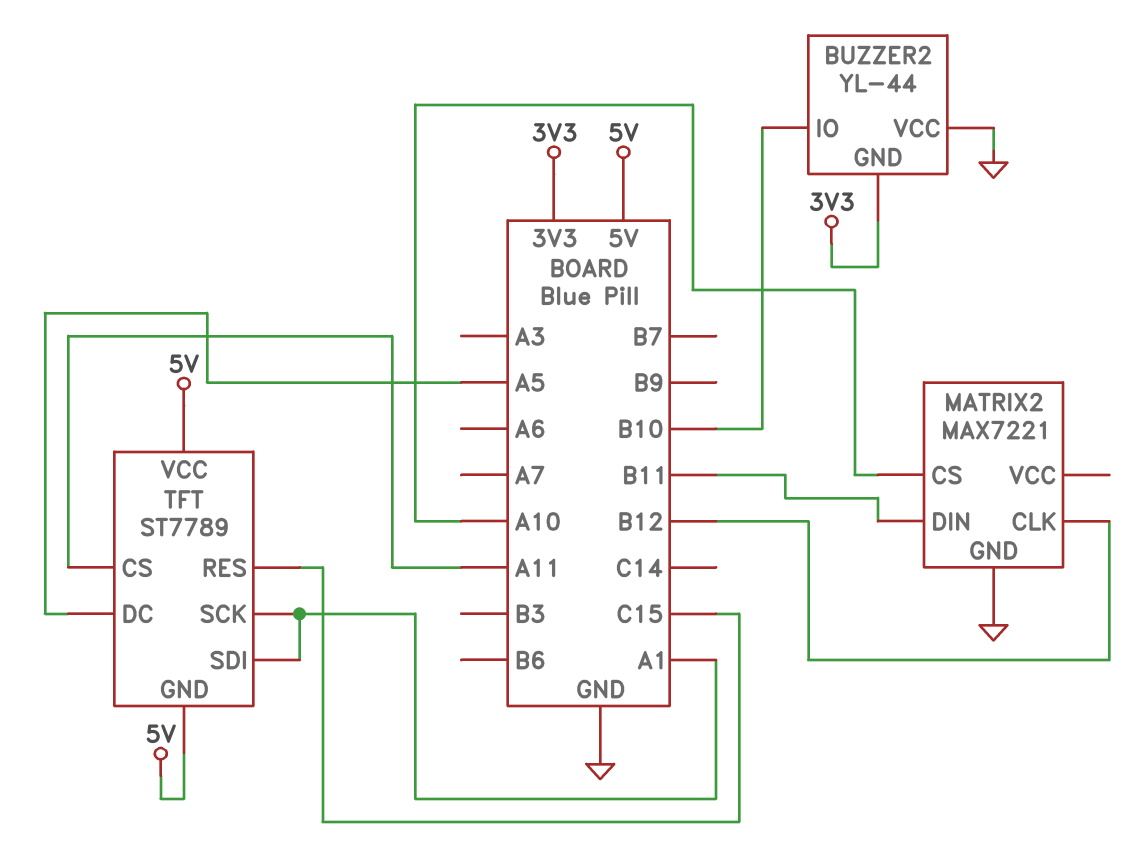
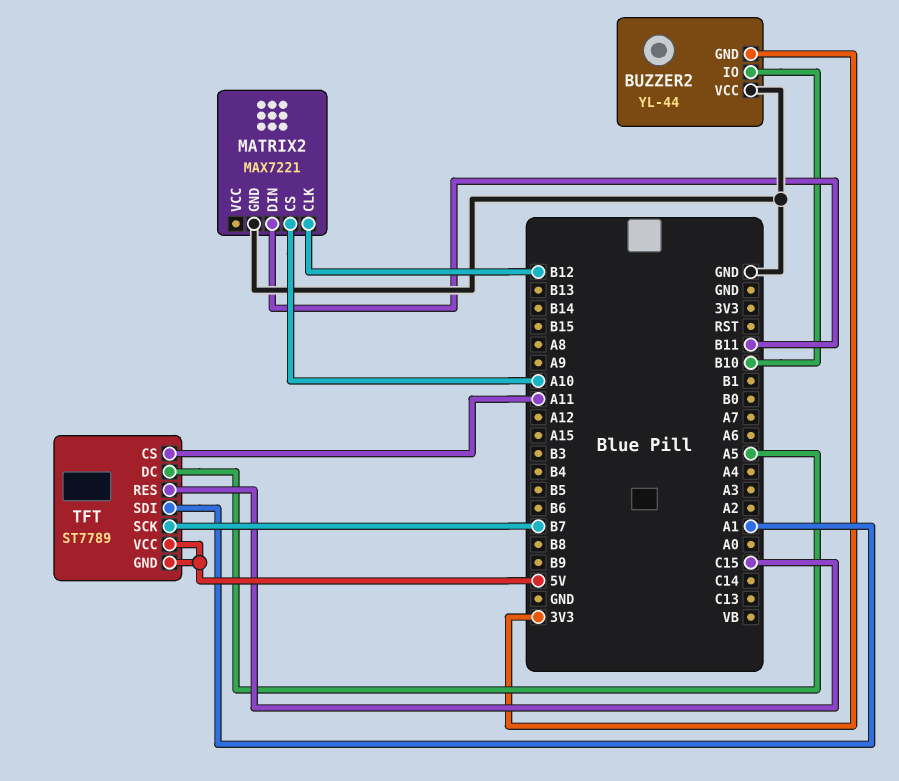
TFT pin SCK: A1 -> B7

